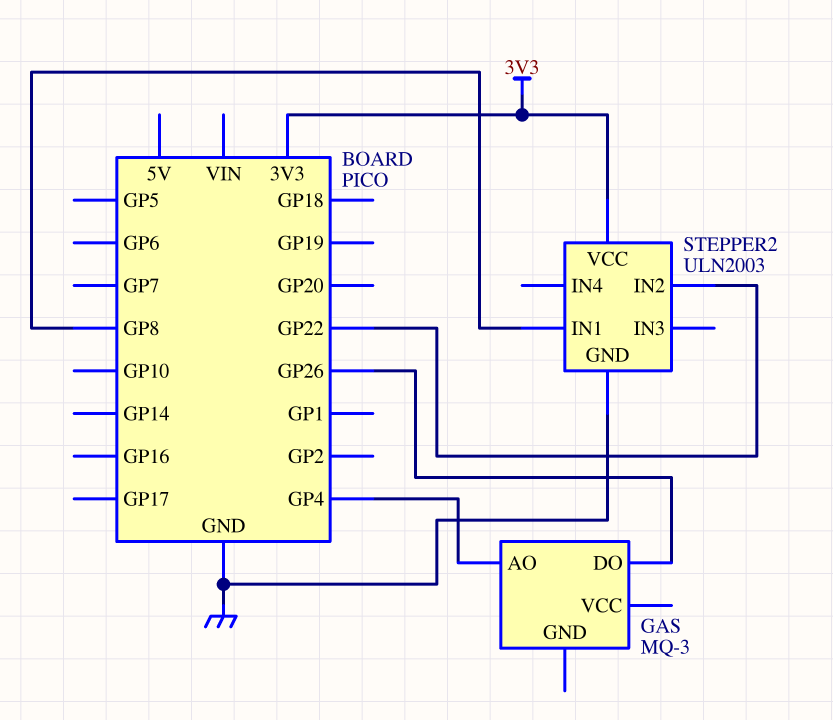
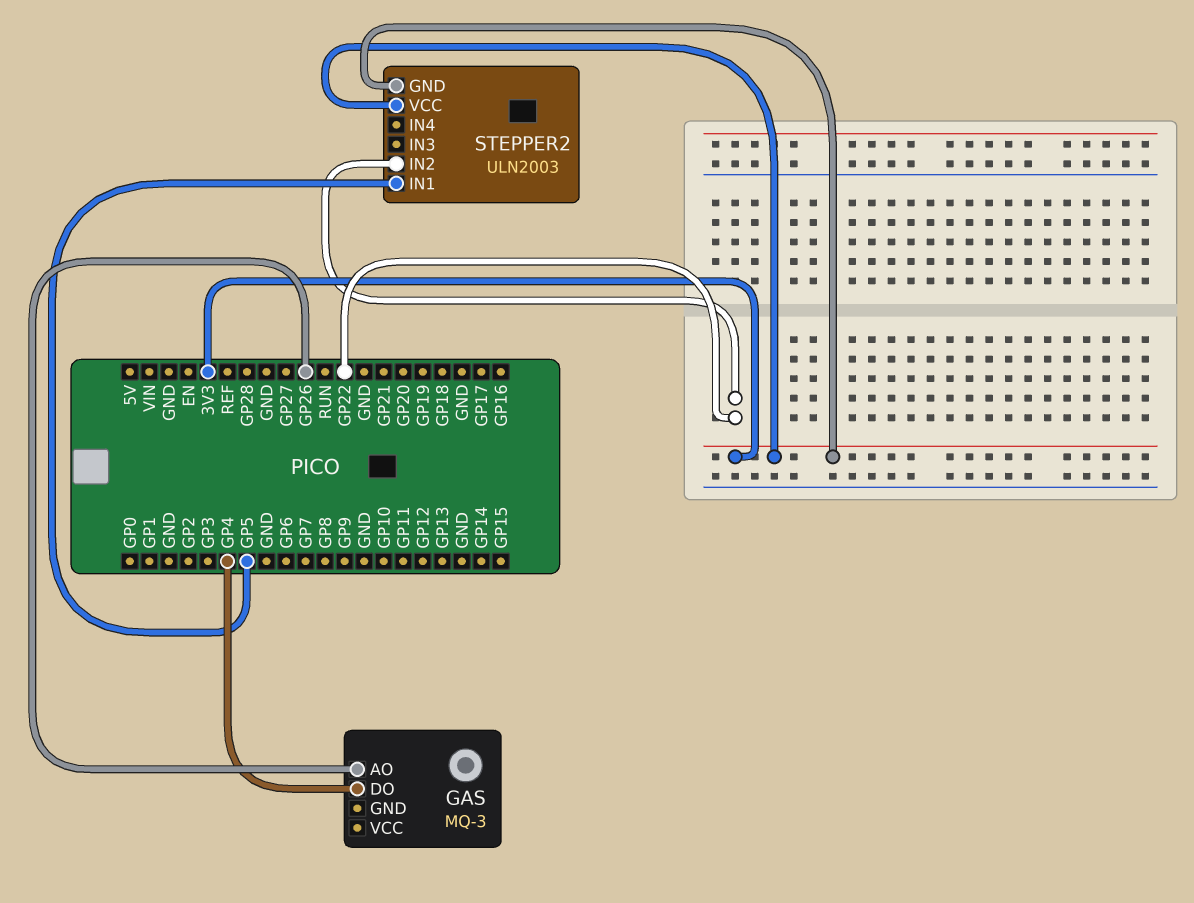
GAS pin AO: GP4 -> GP26
GAS pin DO: GP26 -> GP4
STEPPER2 pin GND: GND -> 3V3
STEPPER2 pin IN1: GP8 -> GP5

